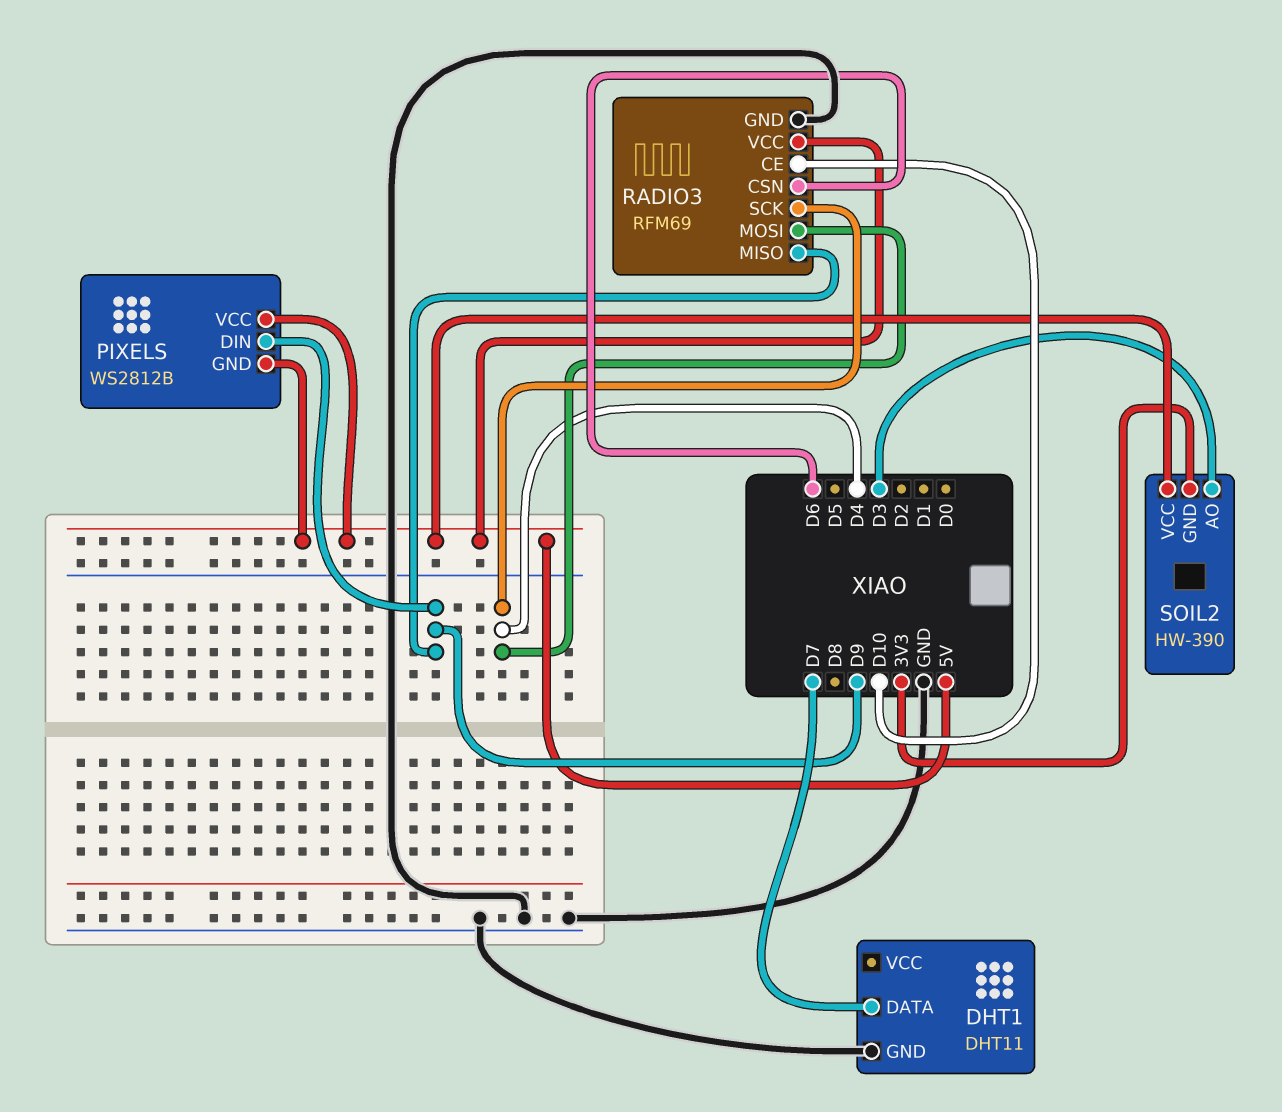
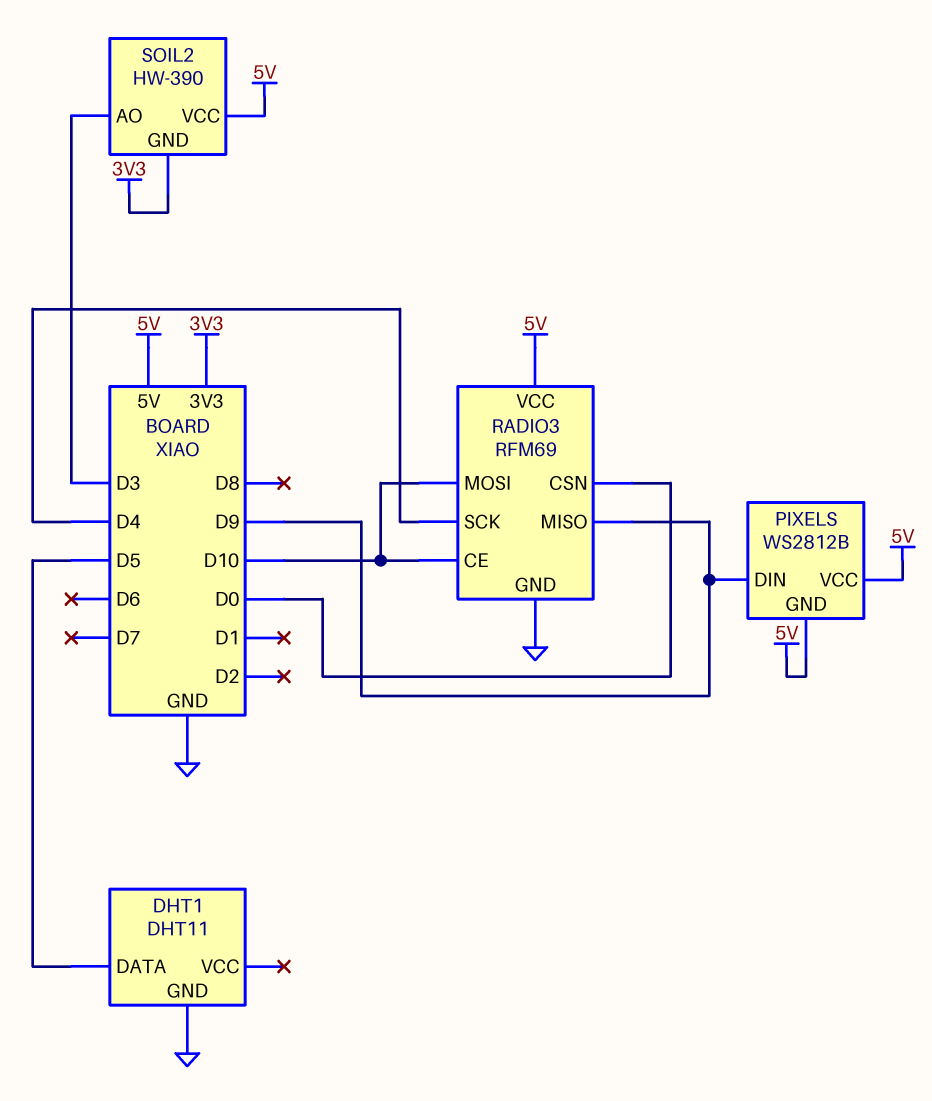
DHT1 pin DATA: D7 -> D5
RADIO3 pin CSN: D6 -> D0
RADIO3 pin MOSI: D4 -> D10

